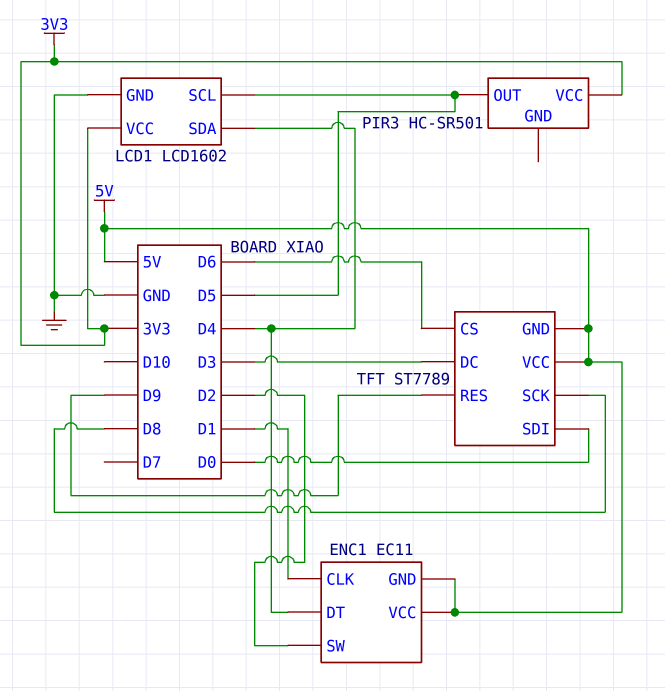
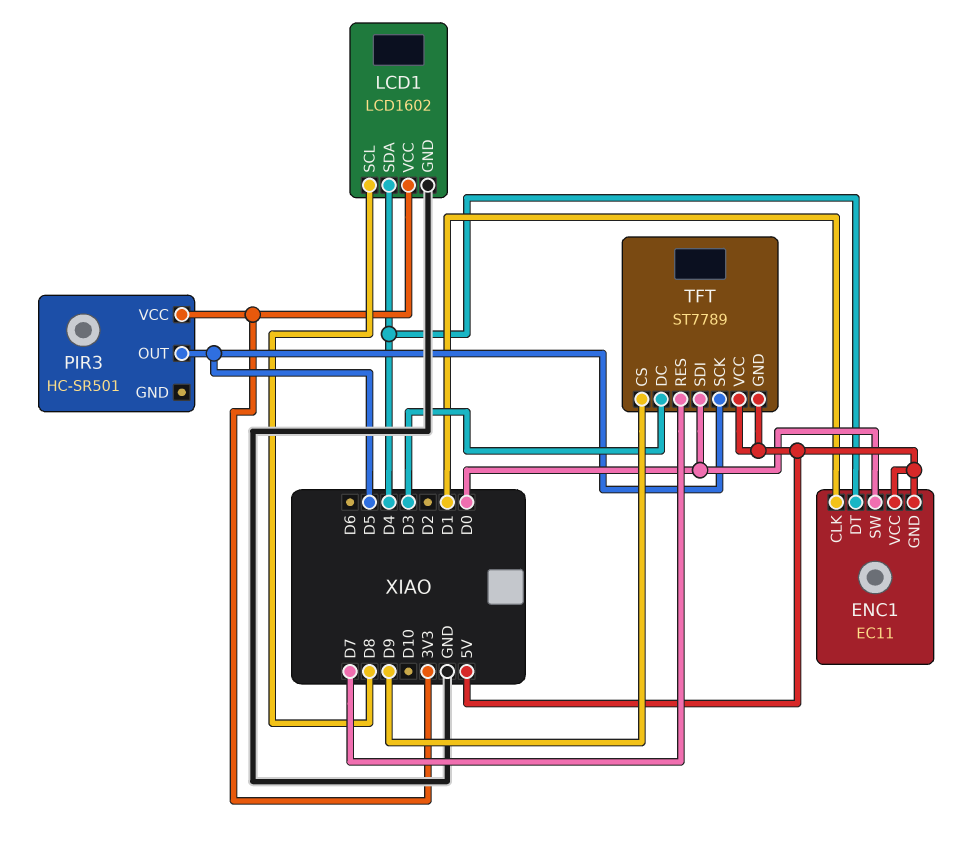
ENC1 pin SW: D2 -> D0
LCD1 pin SCL: D5 -> D8
TFT pin CS: D6 -> D9
TFT pin RES: D9 -> D7
TFT pin SCK: D8 -> D5

